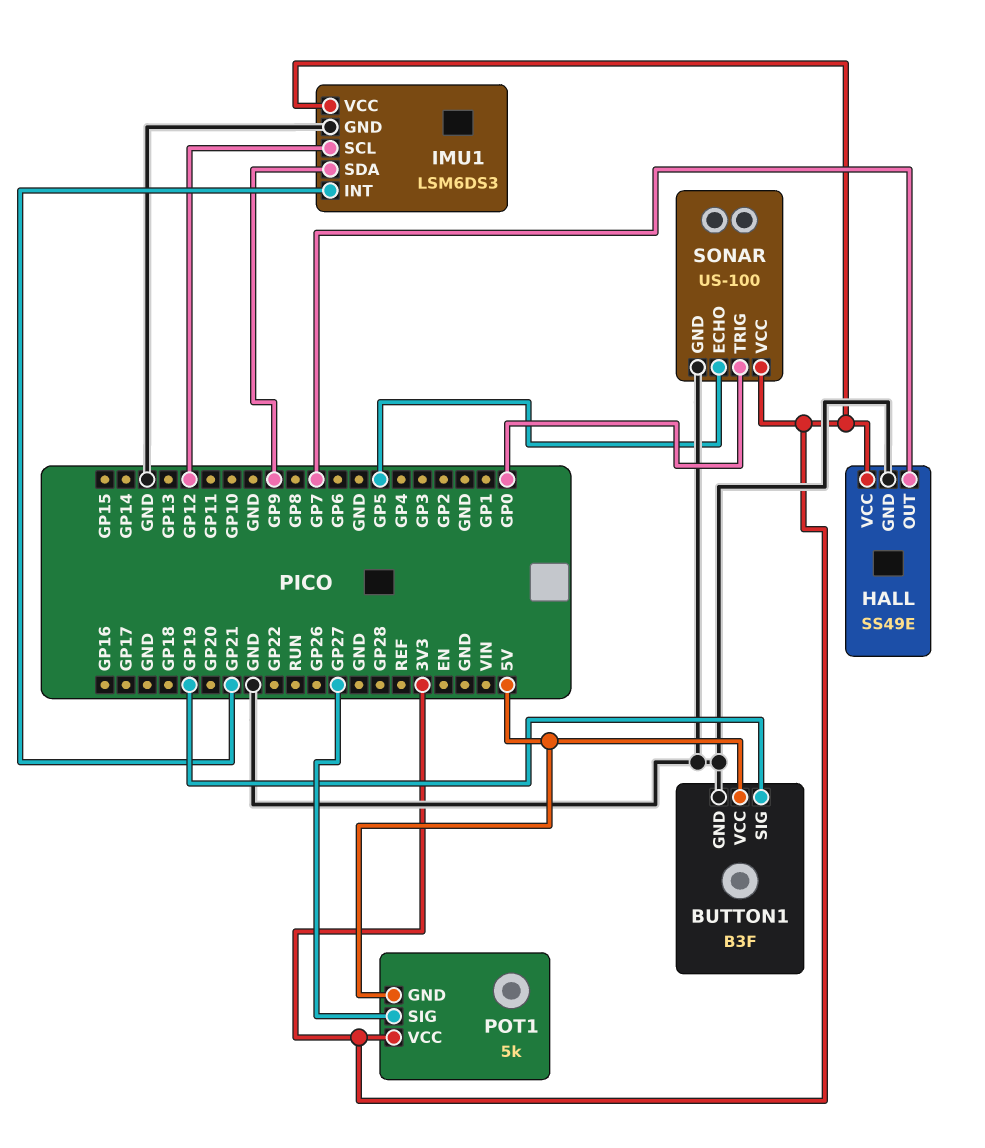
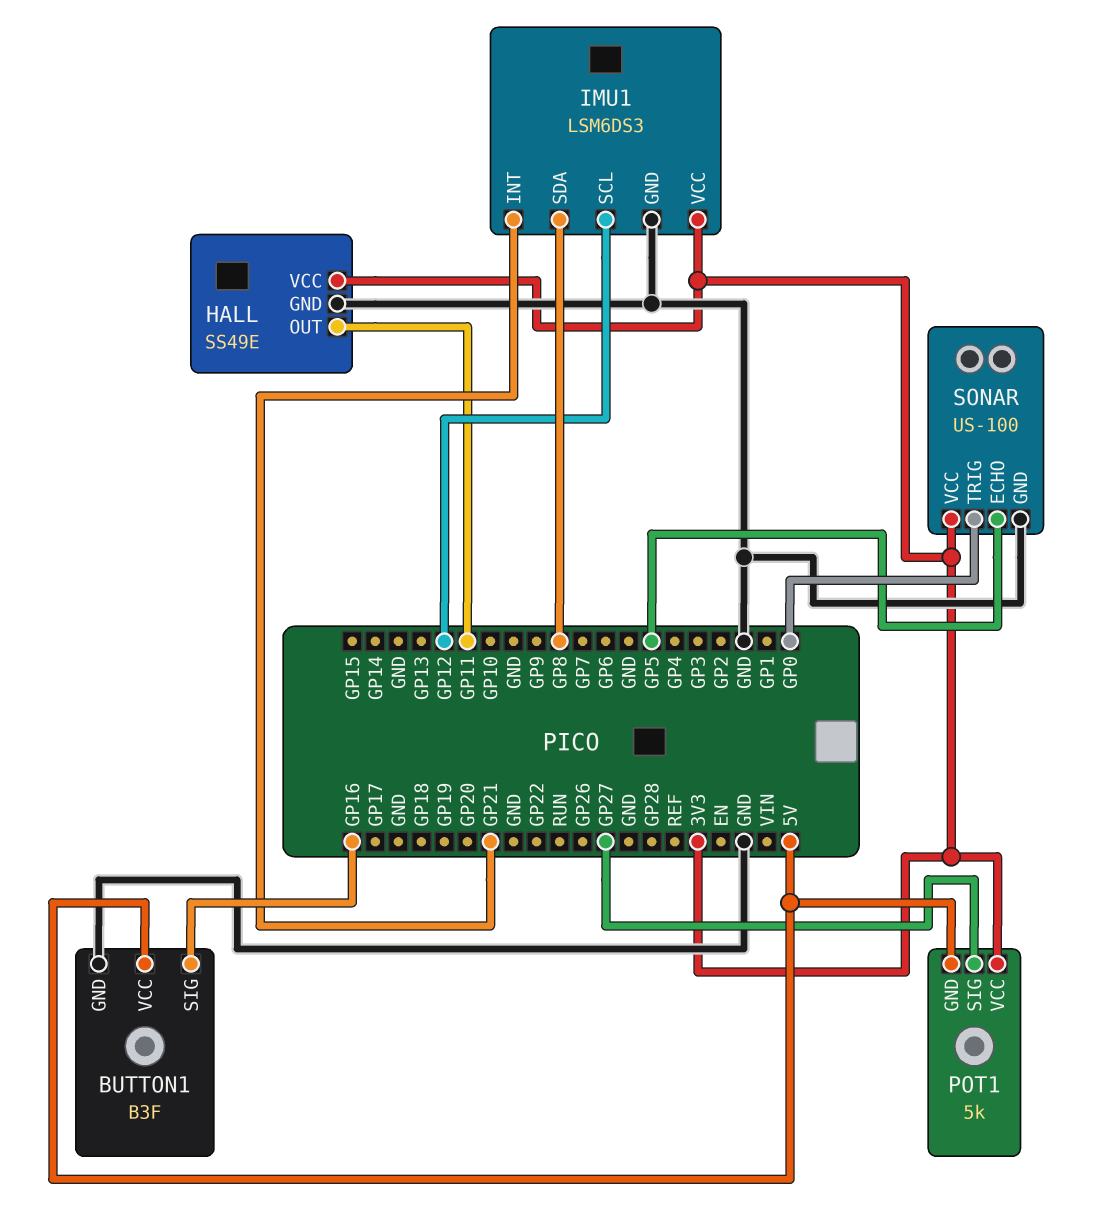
BUTTON1 pin SIG: GP19 -> GP16
HALL pin OUT: GP7 -> GP11
IMU1 pin SDA: GP9 -> GP8

